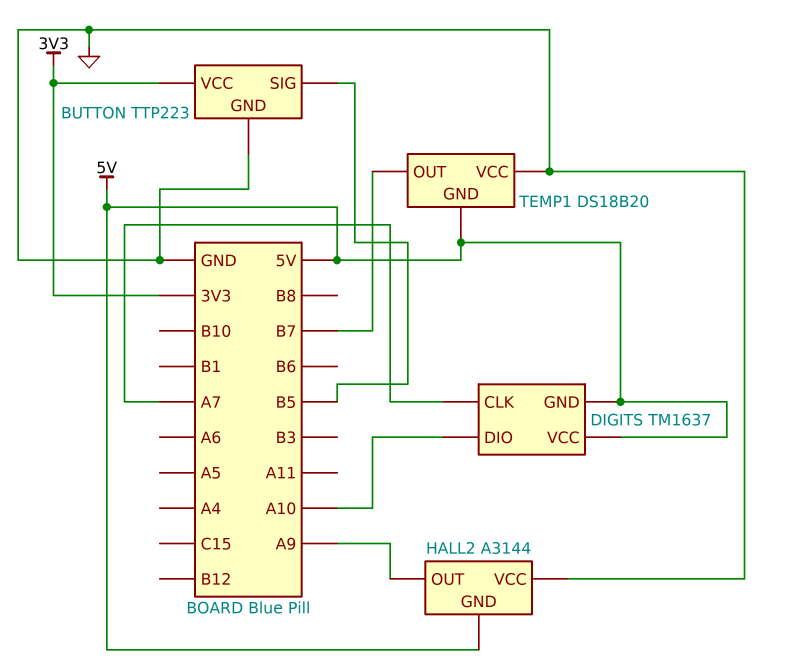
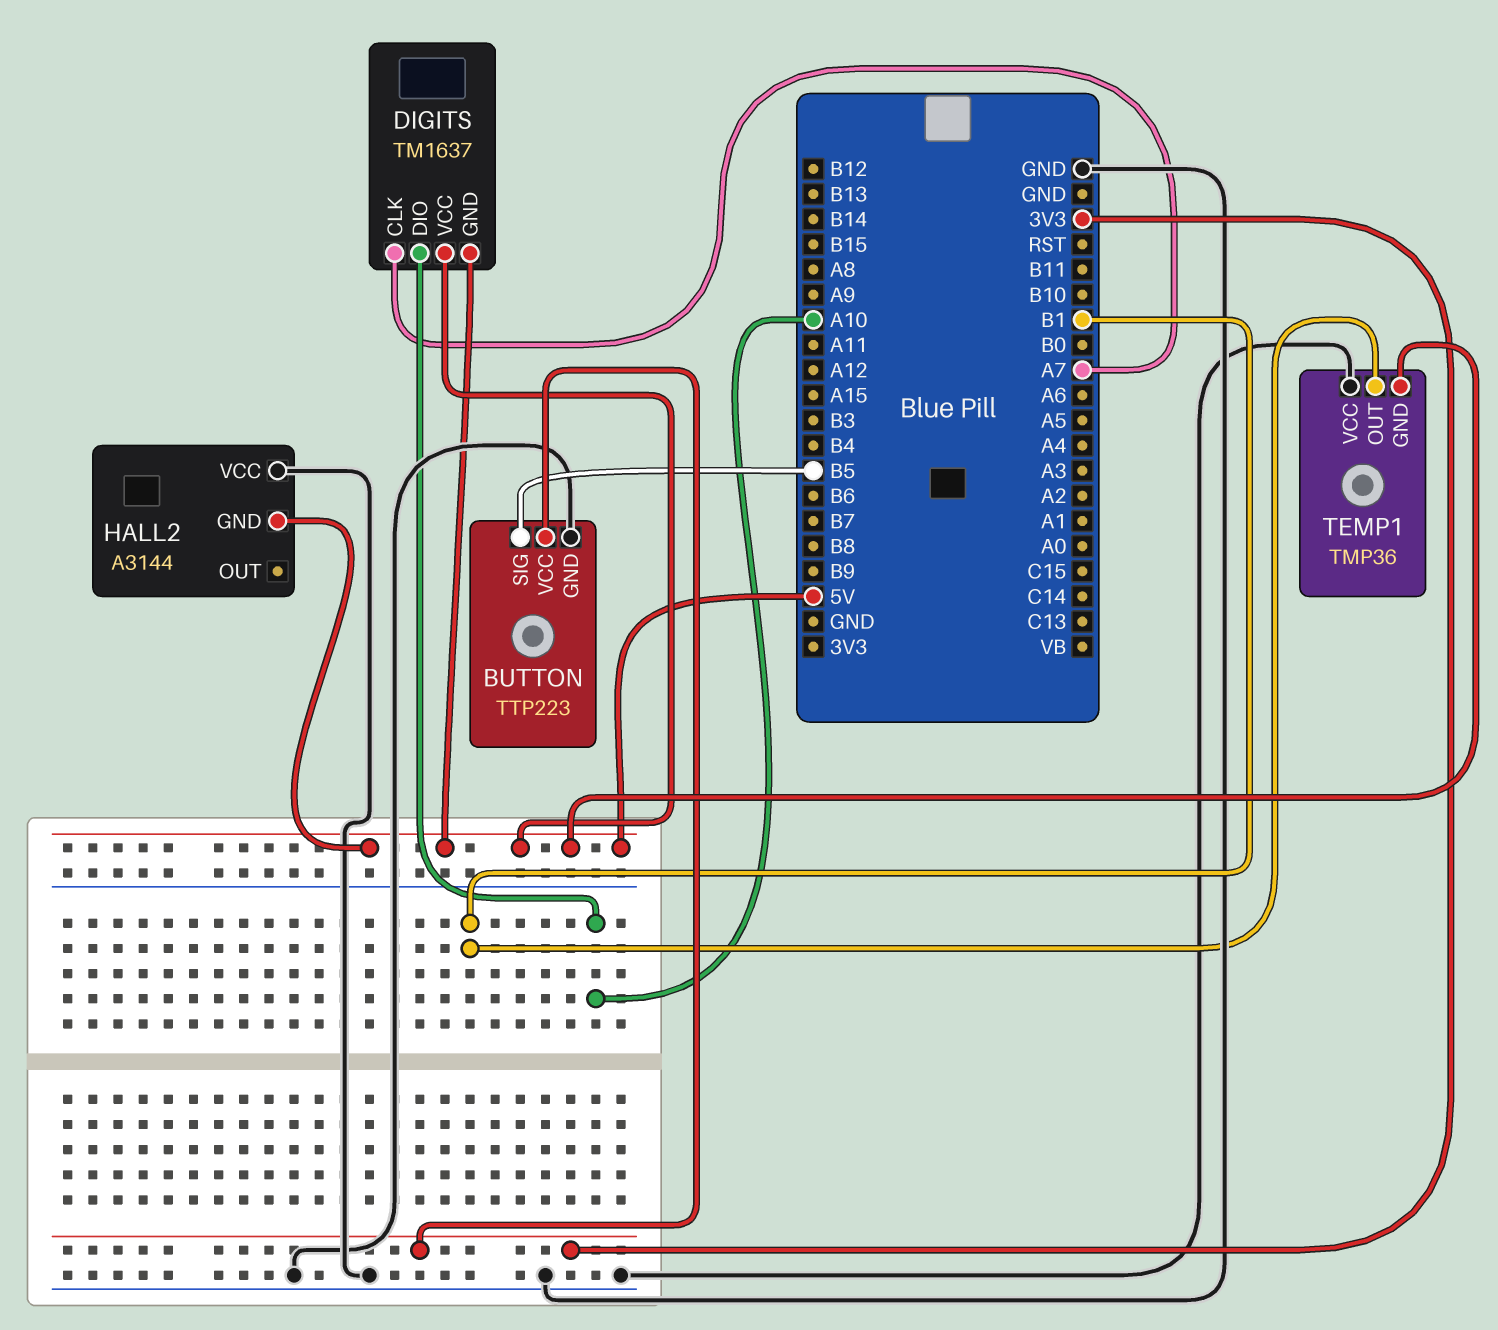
HALL2 pin OUT: A9 -> none
TEMP1: DS18B20 -> TMP36
TEMP1 pin OUT: B7 -> B1

